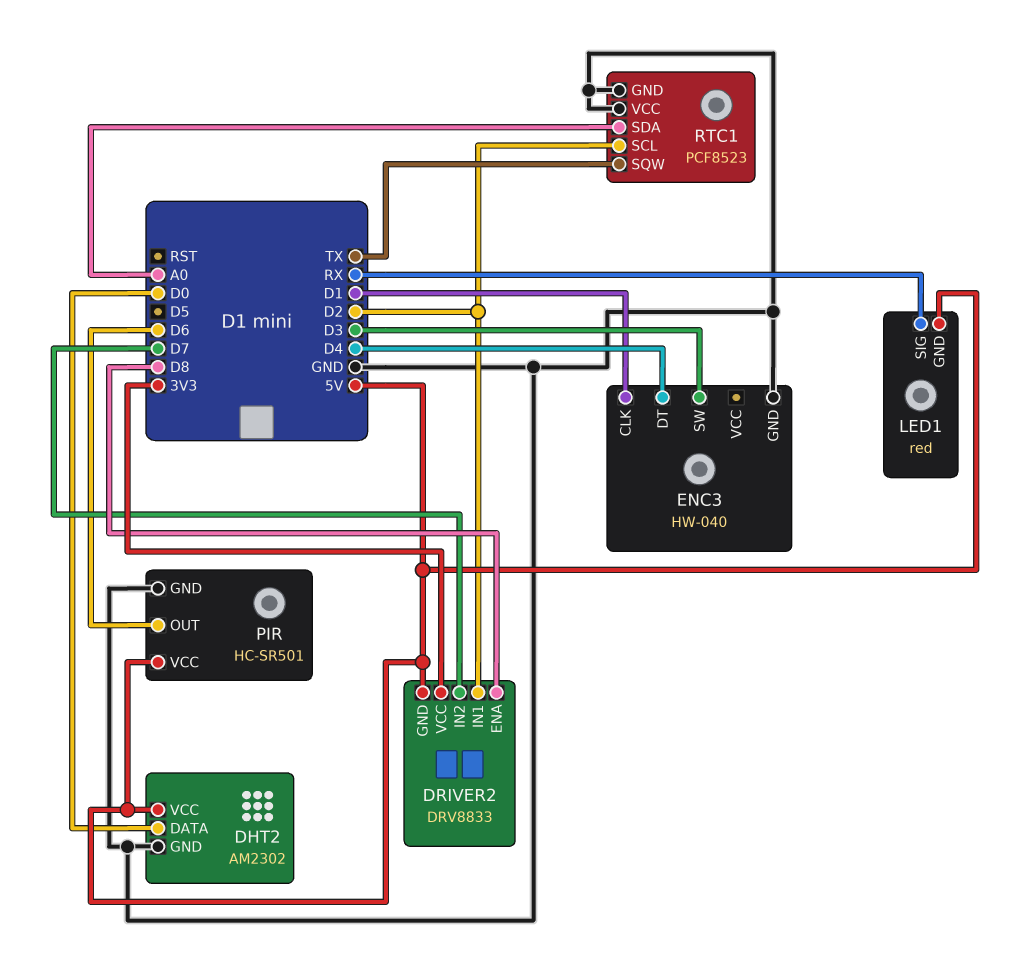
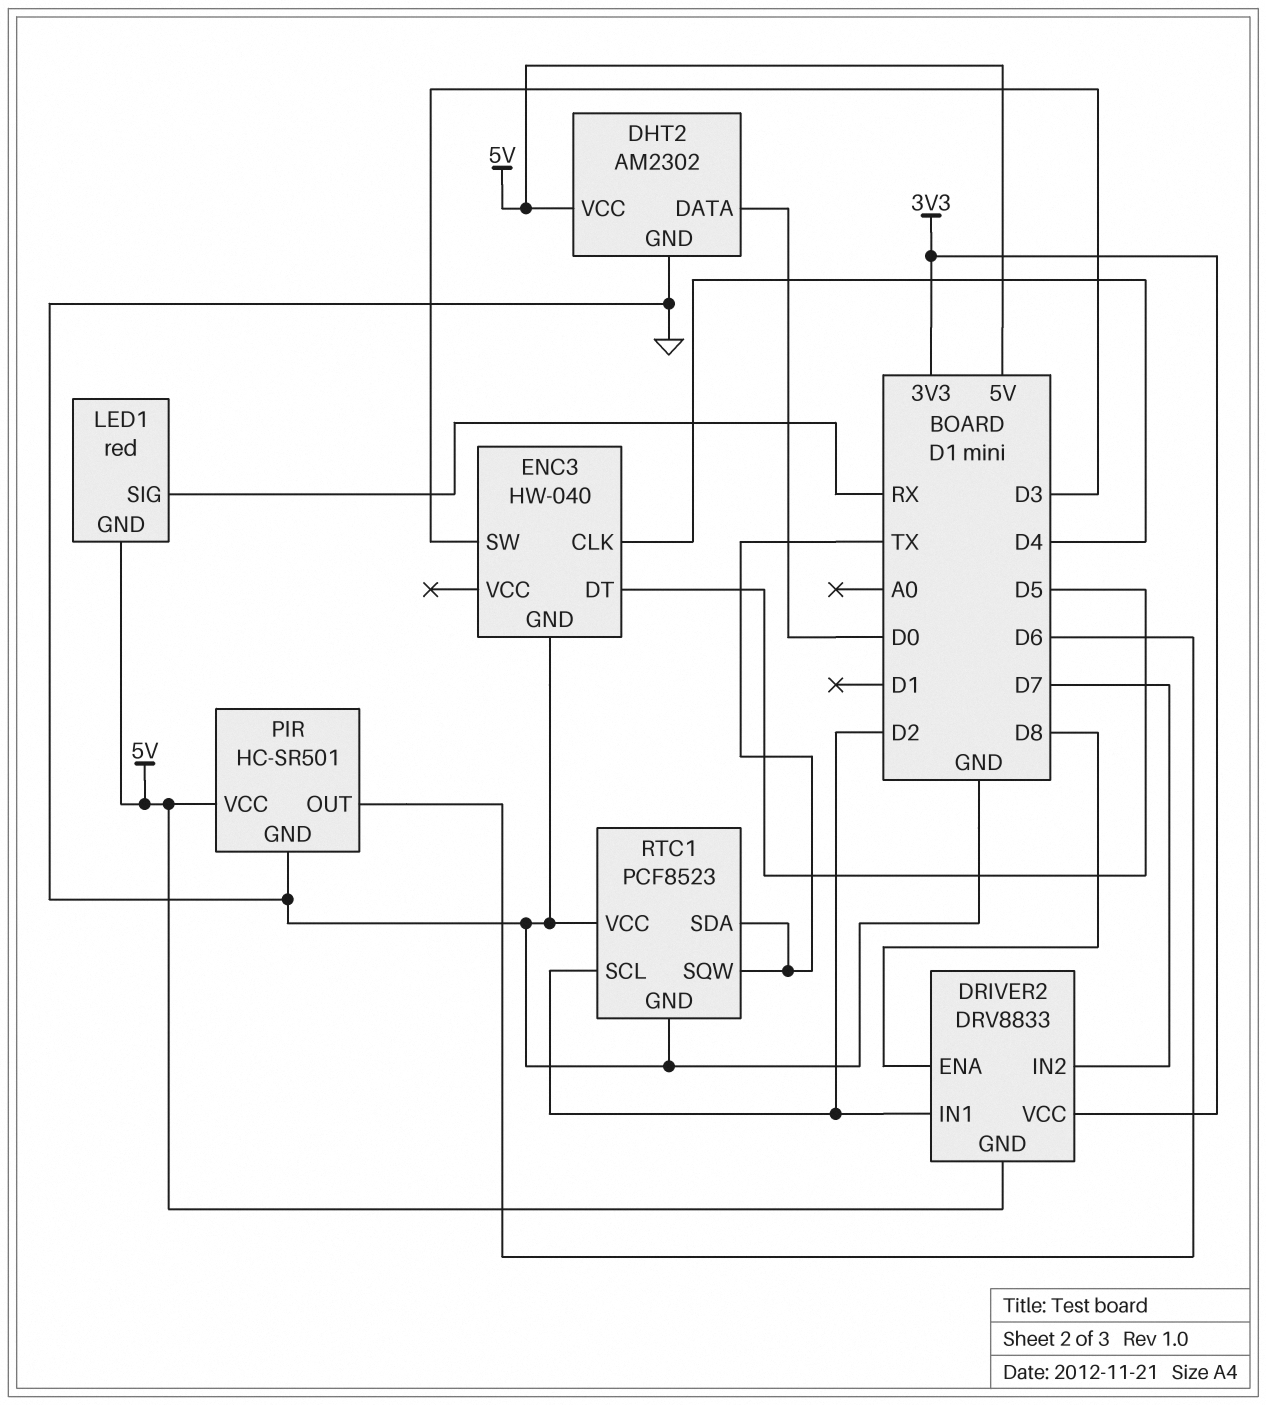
ENC3 pin CLK: D1 -> D4
ENC3 pin DT: D4 -> D5
RTC1 pin SDA: A0 -> TX

